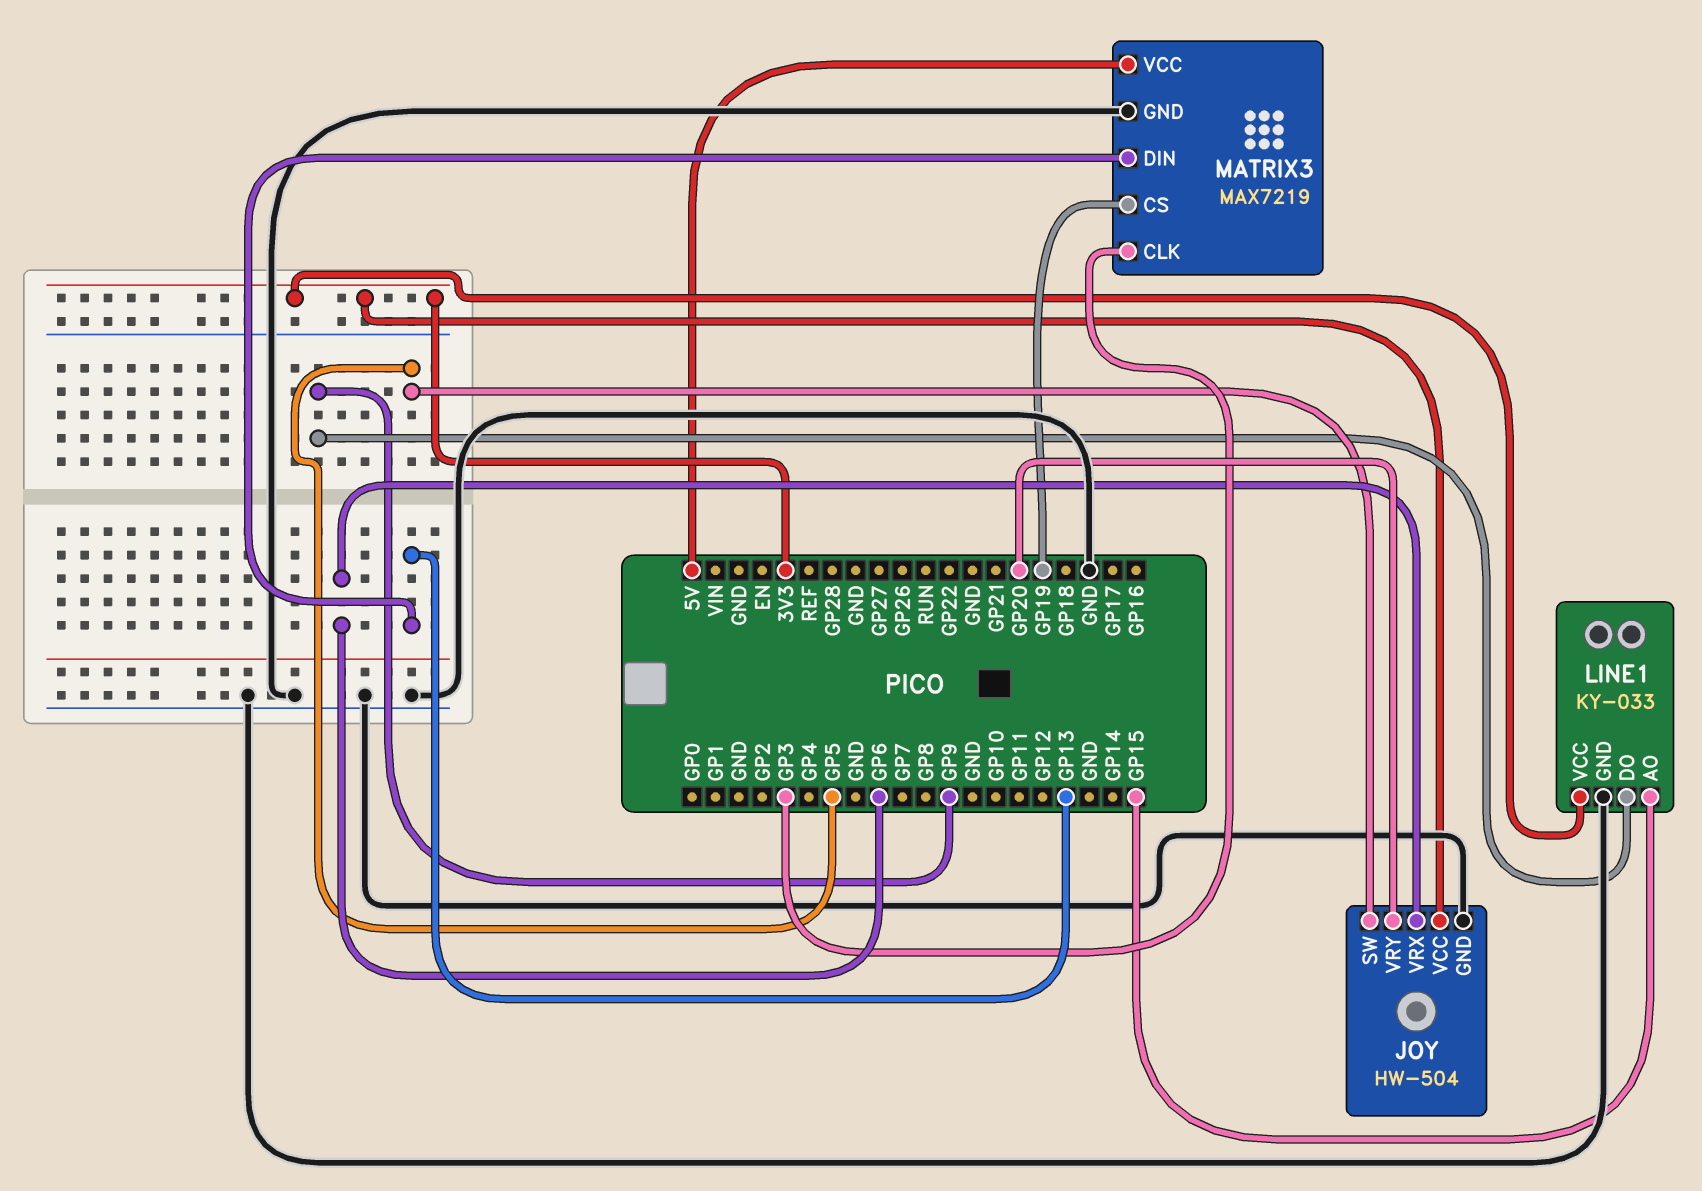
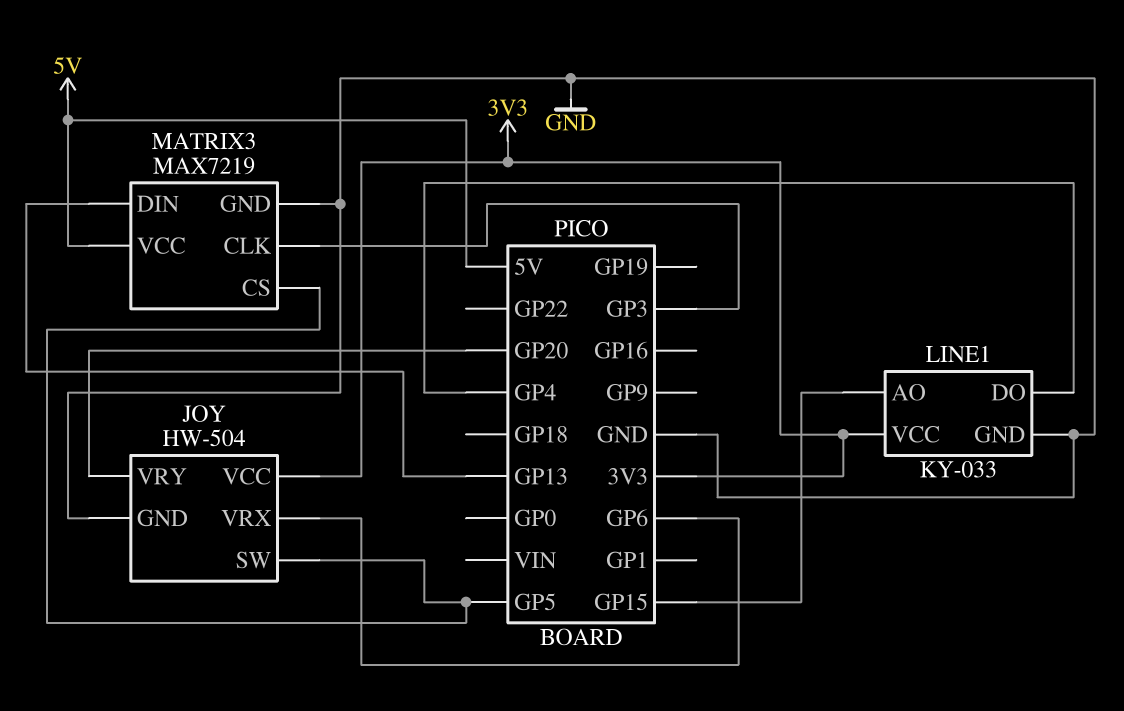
LINE1 pin DO: GP9 -> GP4
MATRIX3 pin CS: GP19 -> GP5

